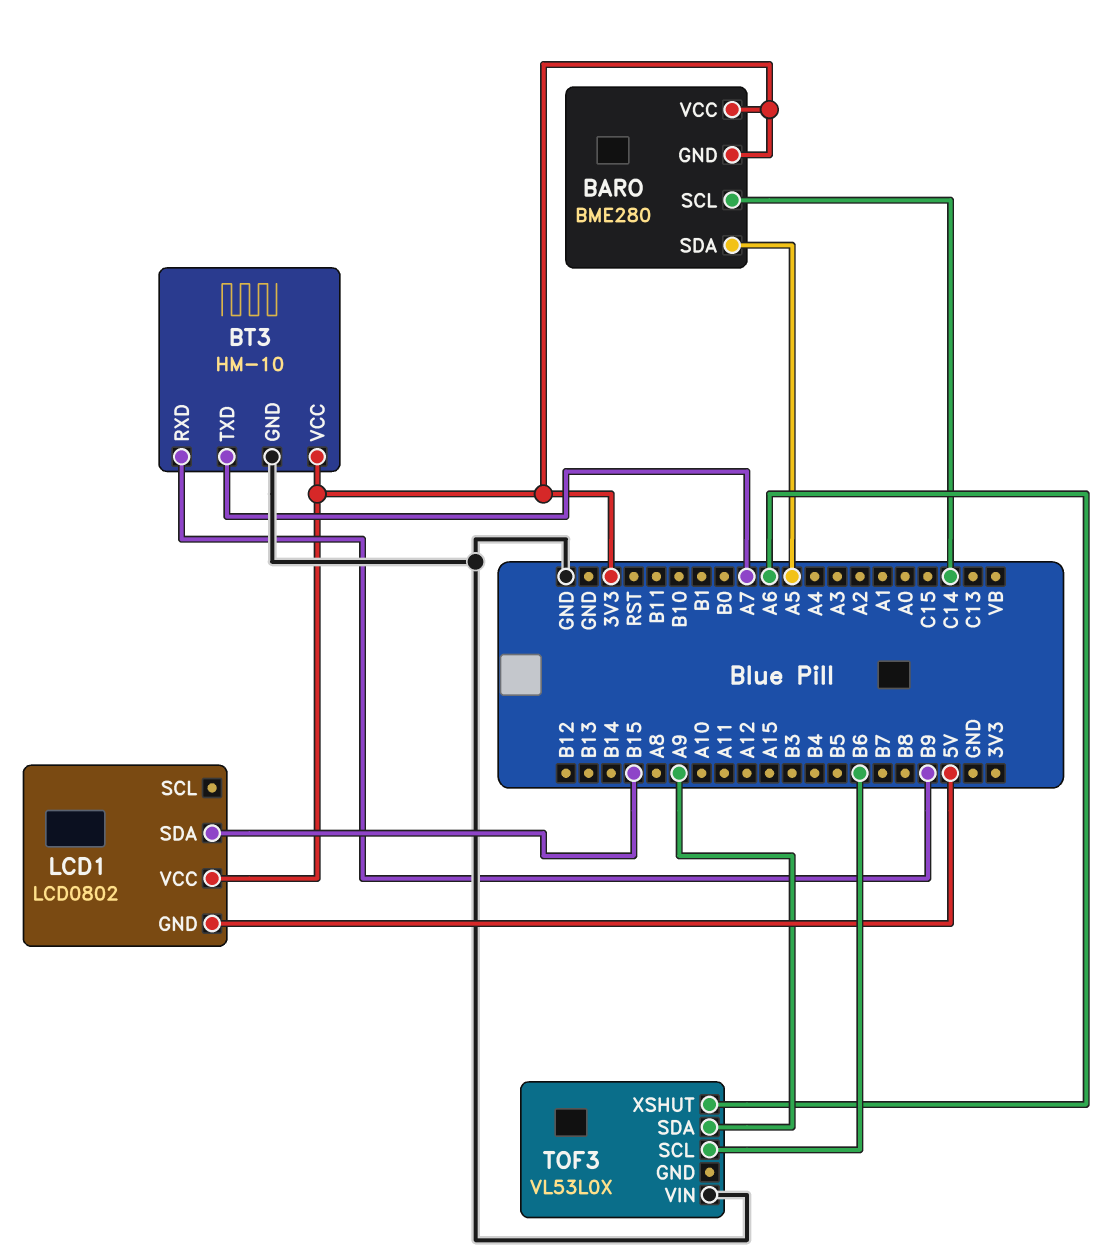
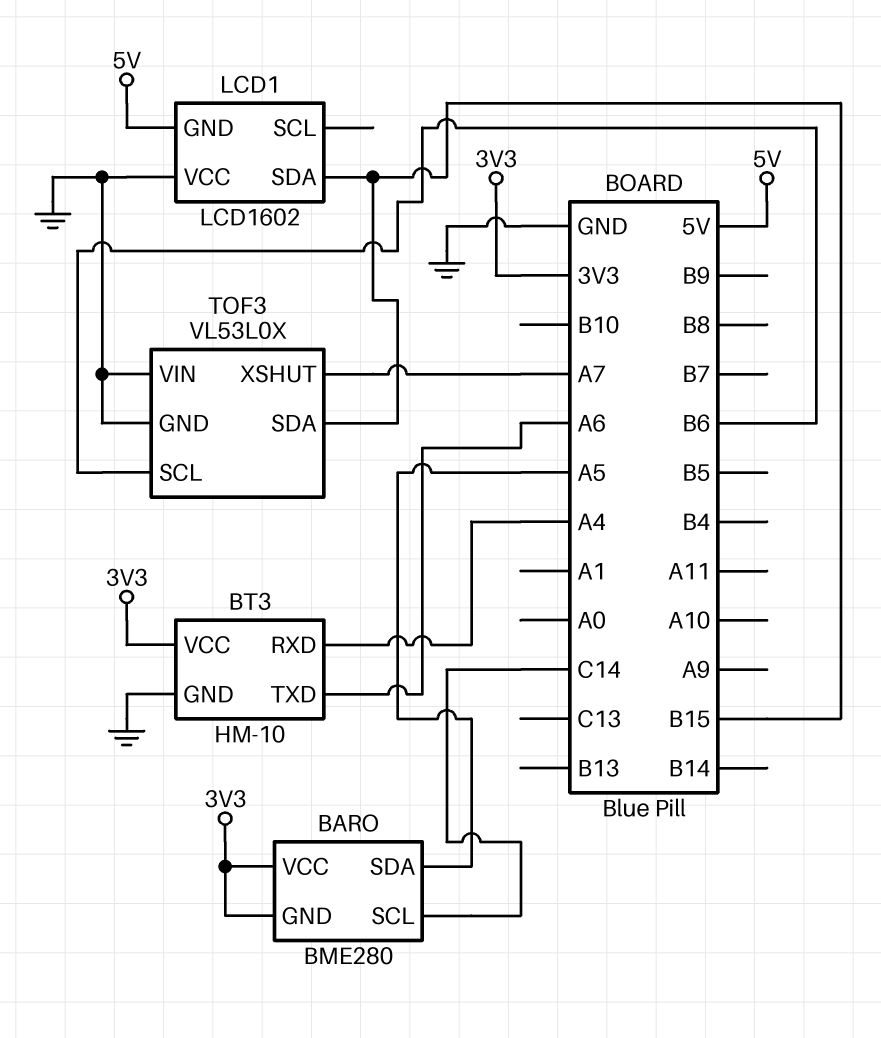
BT3 pin RXD: B9 -> A4
BT3 pin TXD: A7 -> A6
LCD1: LCD0802 -> LCD1602
LCD1 pin VCC: 3V3 -> GND
TOF3 pin GND: none -> GND
TOF3 pin SDA: A9 -> B15
TOF3 pin XSHUT: A6 -> A7

